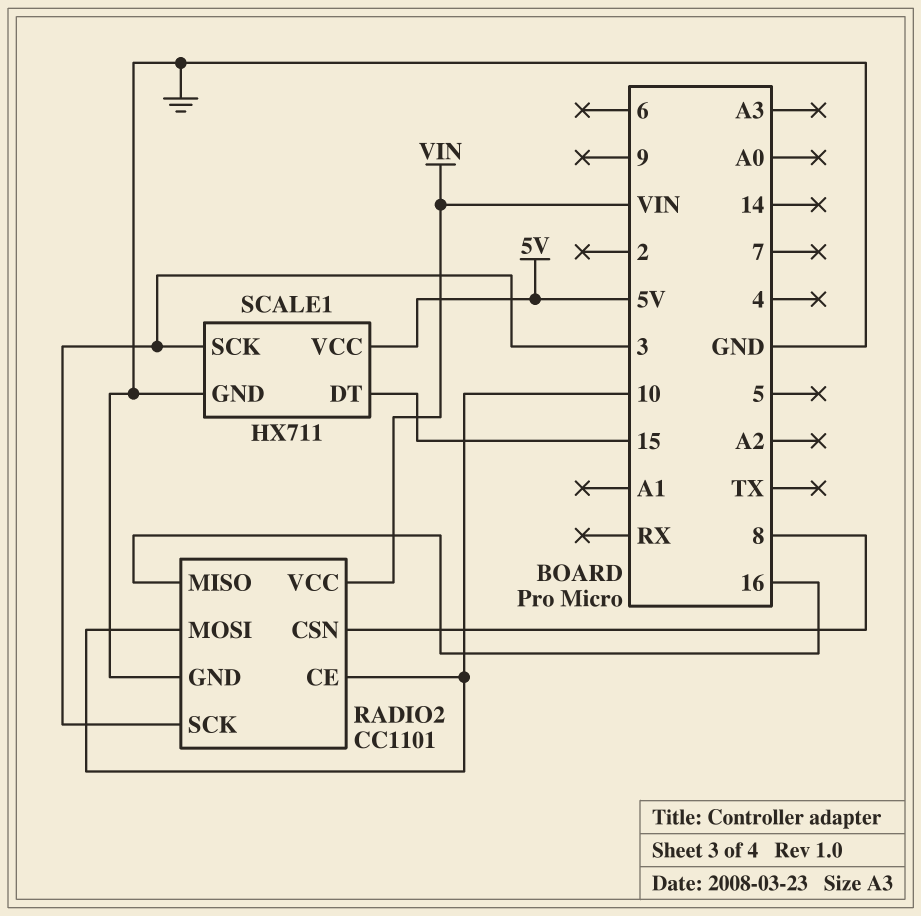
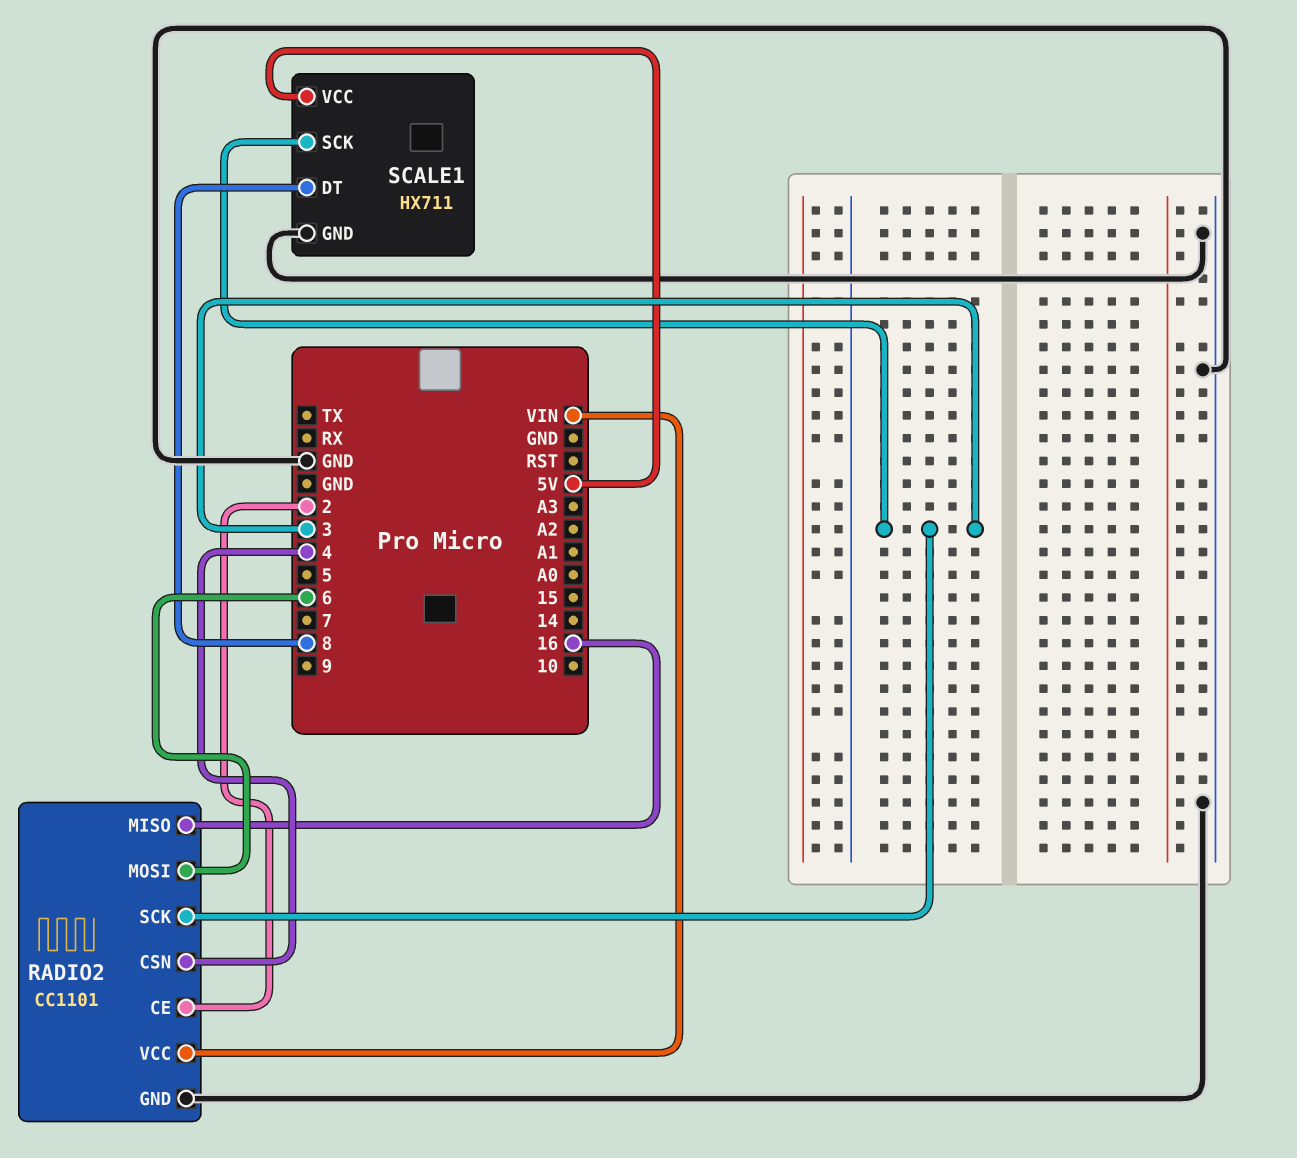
RADIO2 pin CE: 10 -> 2
RADIO2 pin CSN: 8 -> 4
RADIO2 pin MOSI: 10 -> 6
SCALE1 pin DT: 15 -> 8

